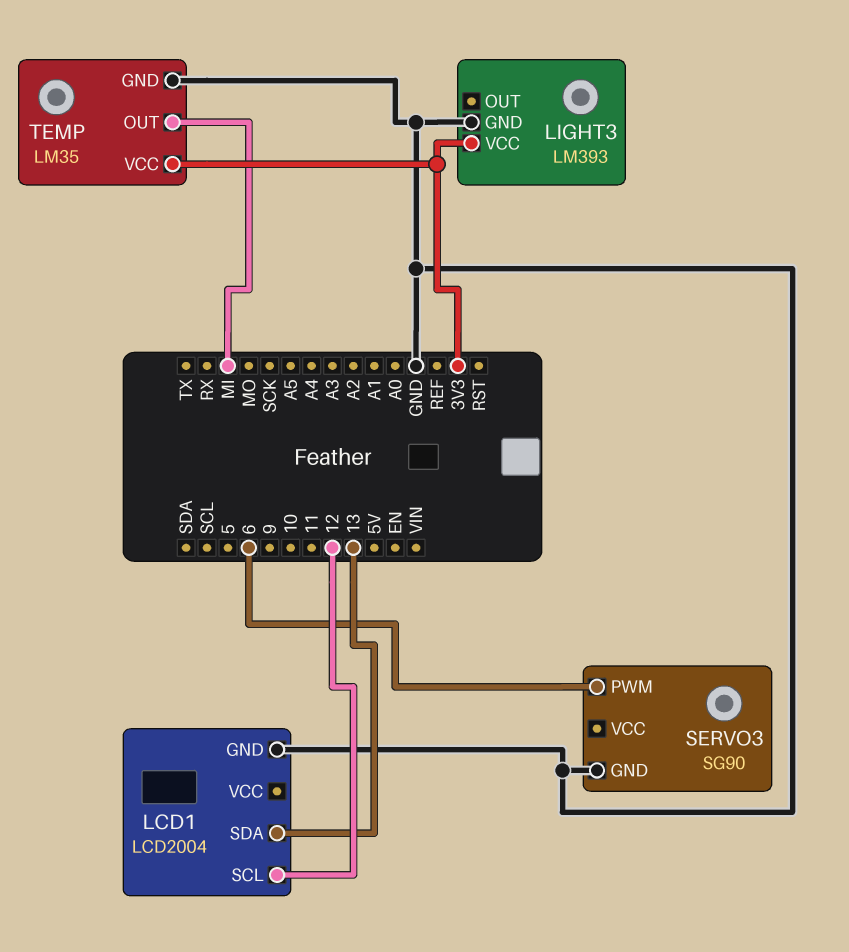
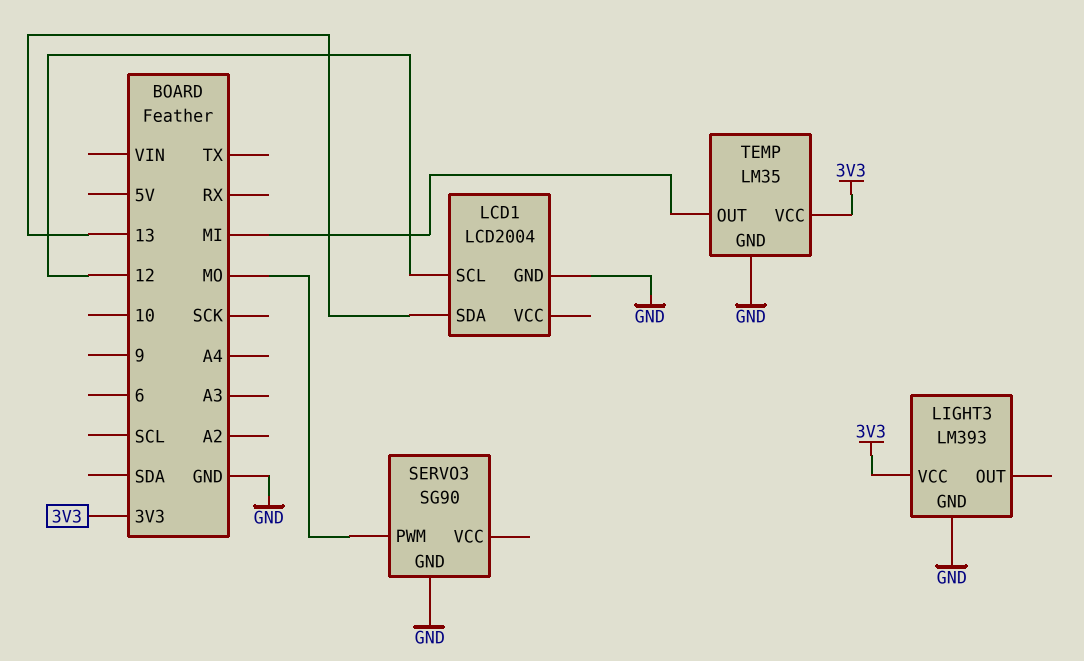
SERVO3 pin PWM: 6 -> MO

